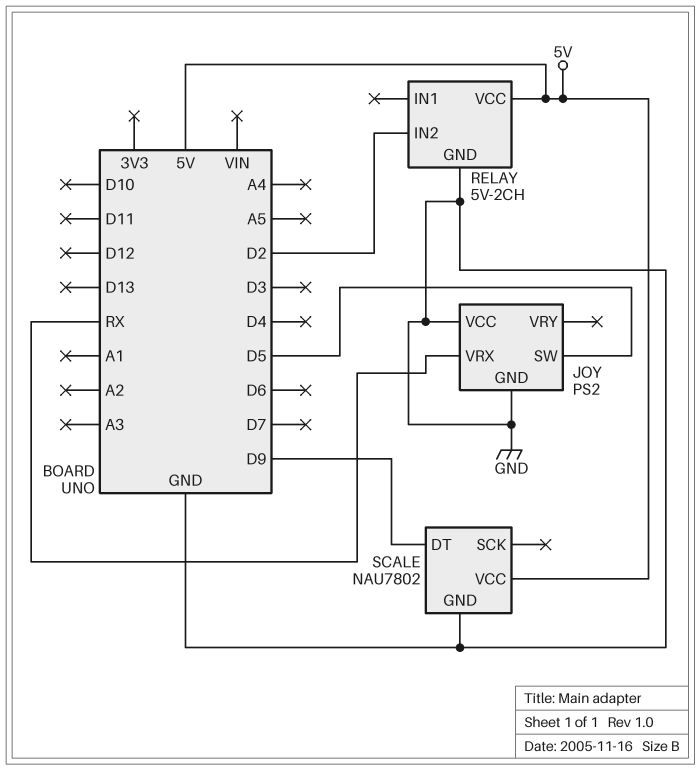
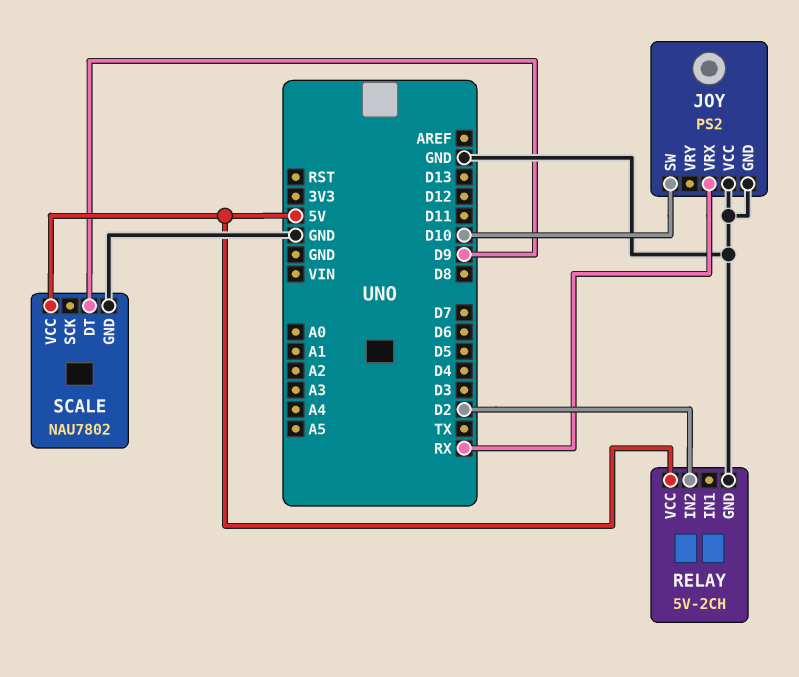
JOY pin SW: D5 -> D10

